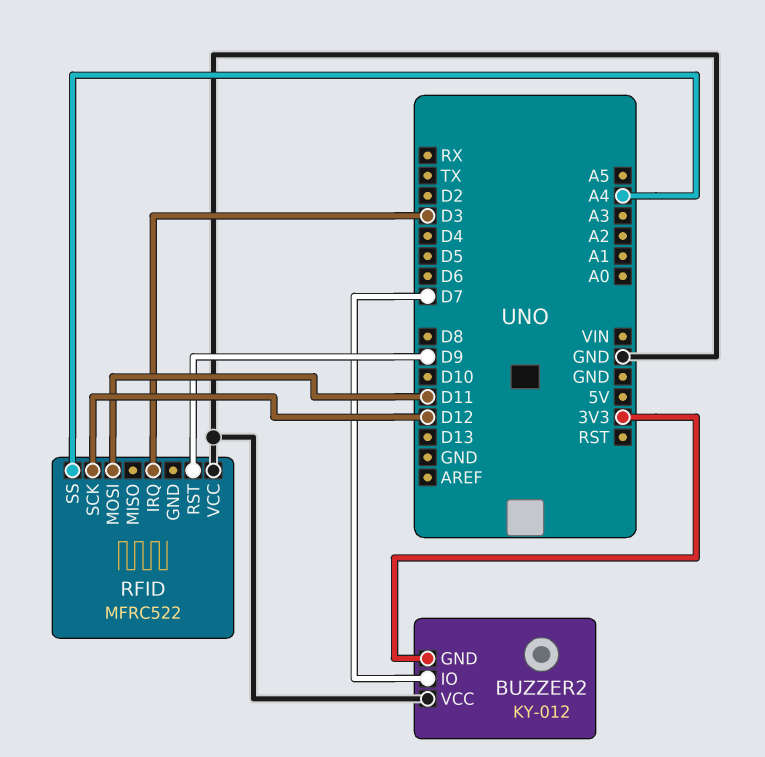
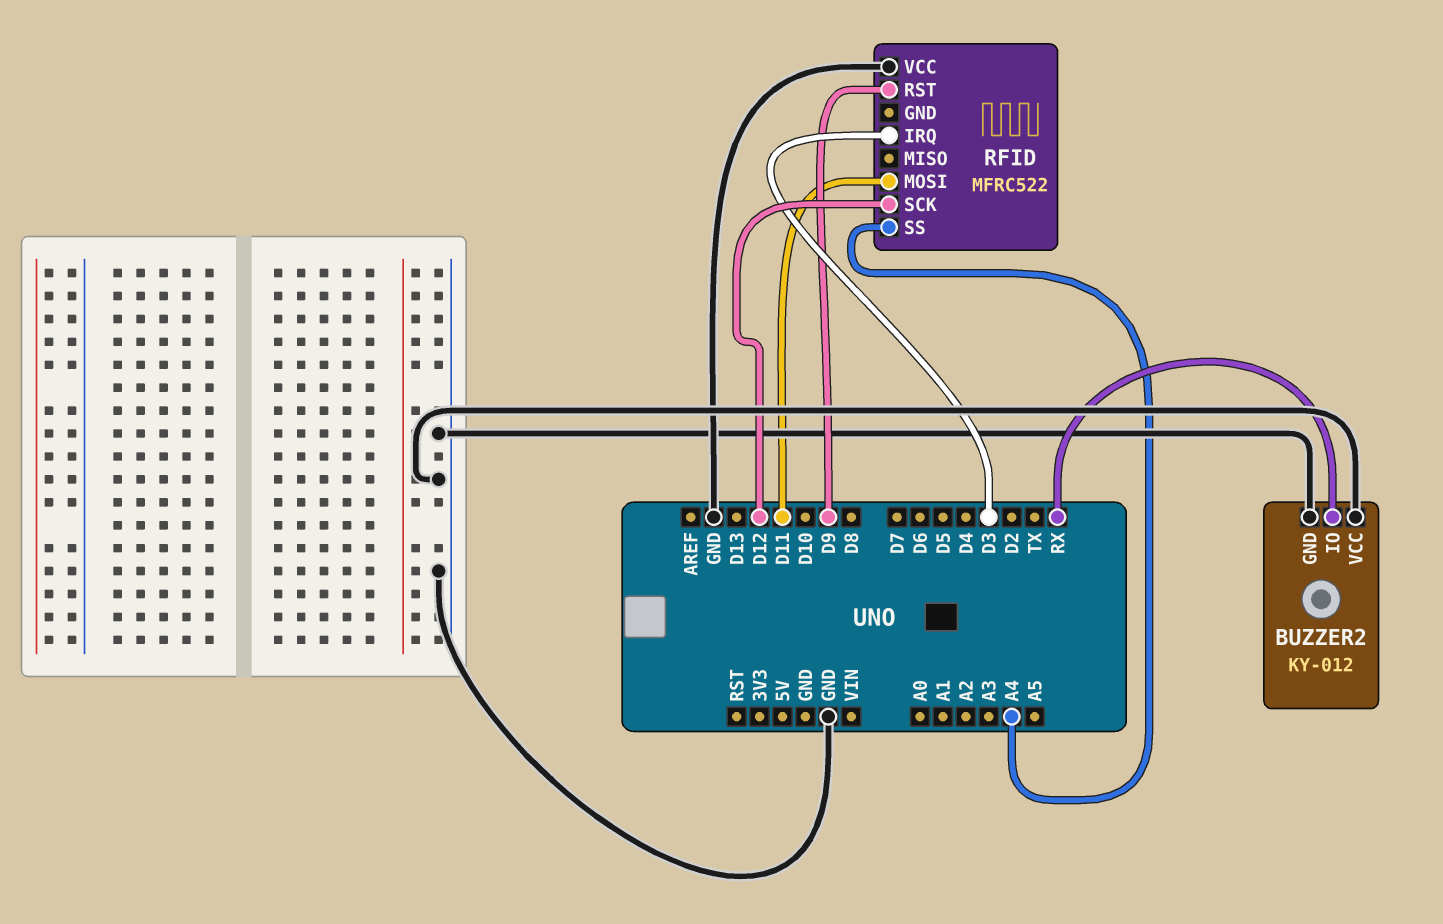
BUZZER2 pin GND: 3V3 -> GND
BUZZER2 pin IO: D7 -> RX

